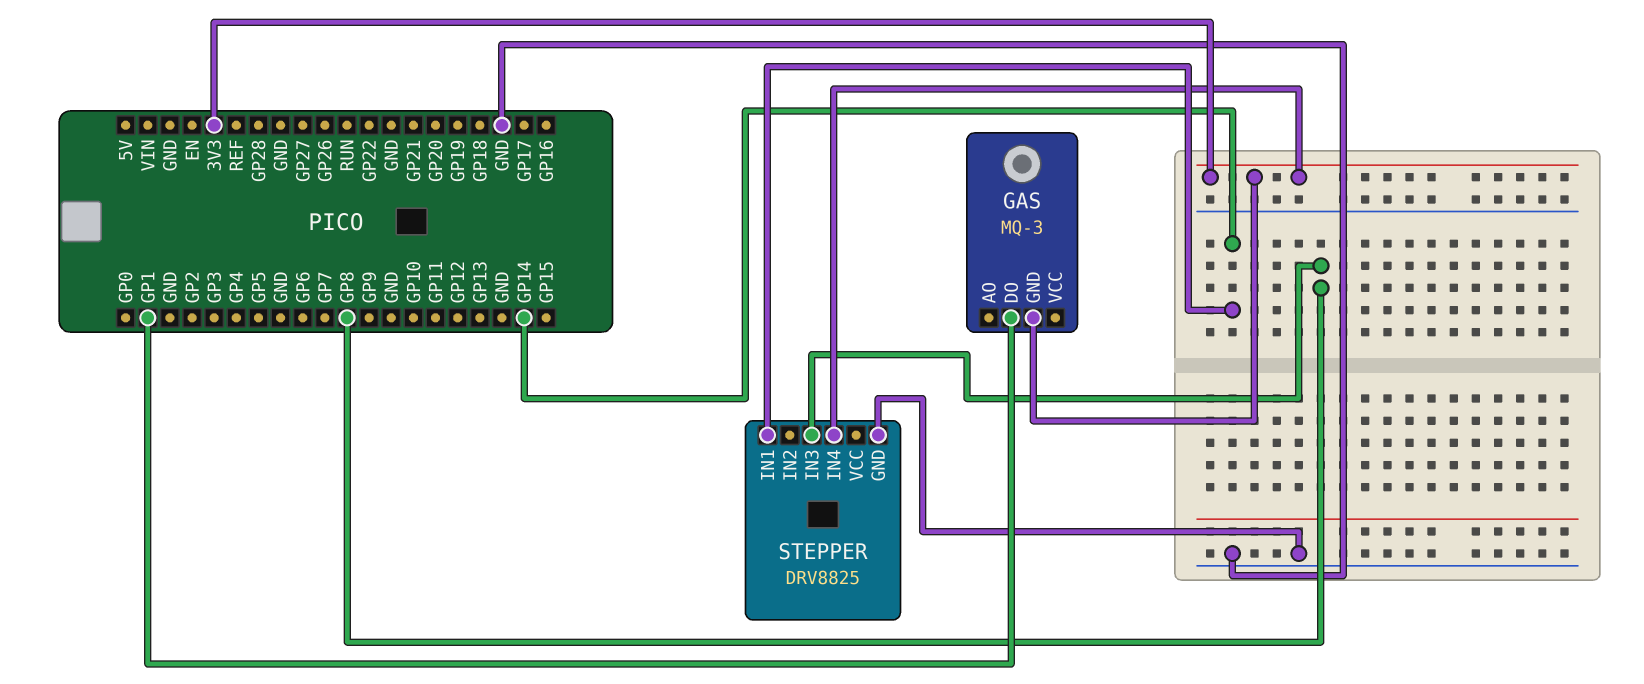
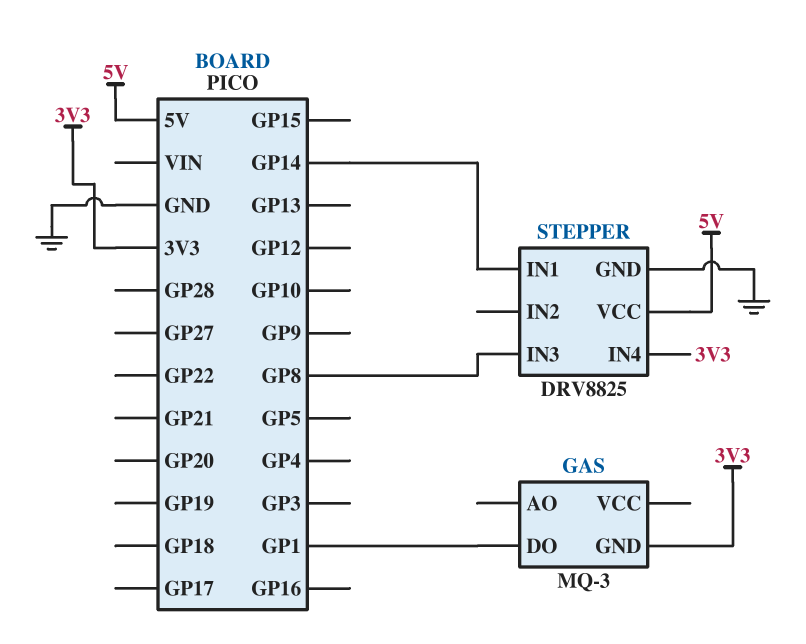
STEPPER pin VCC: none -> 5V

